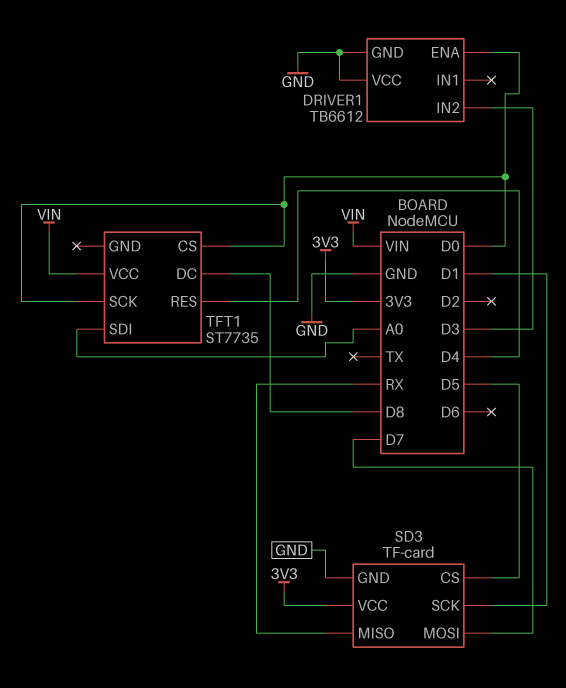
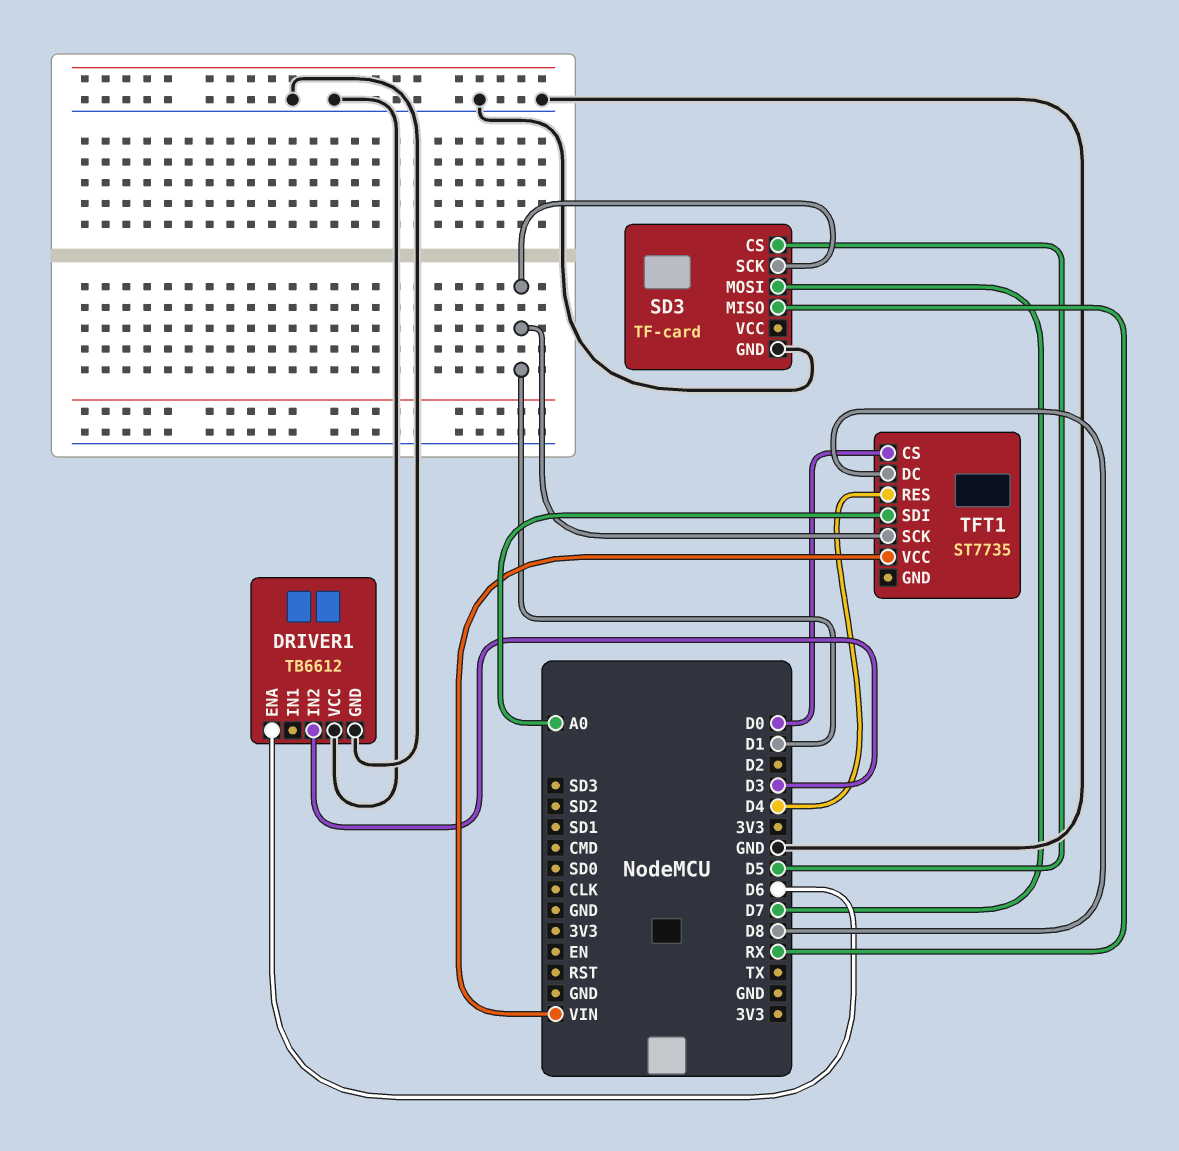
DRIVER1 pin ENA: D0 -> D6
SD3 pin VCC: 3V3 -> none
TFT1 pin SCK: D0 -> D1

